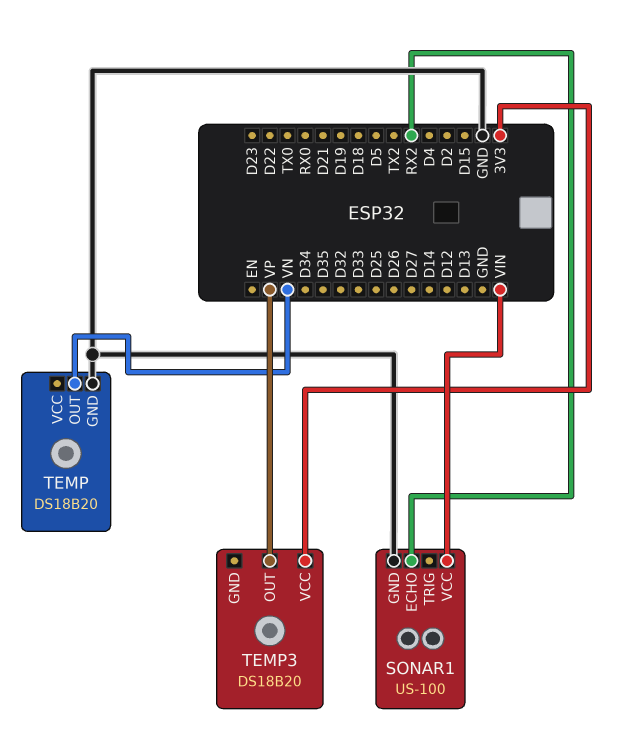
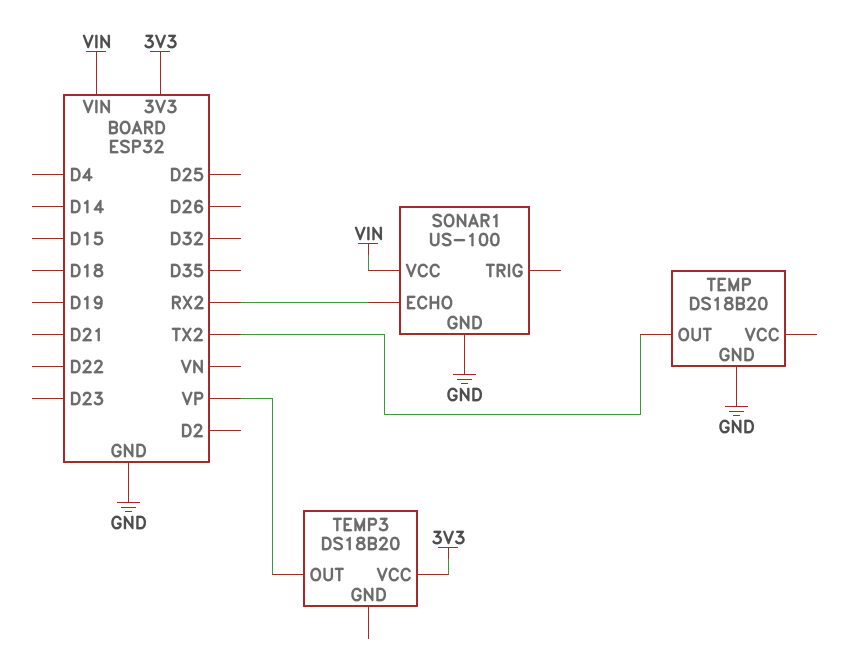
TEMP pin OUT: VN -> TX2

